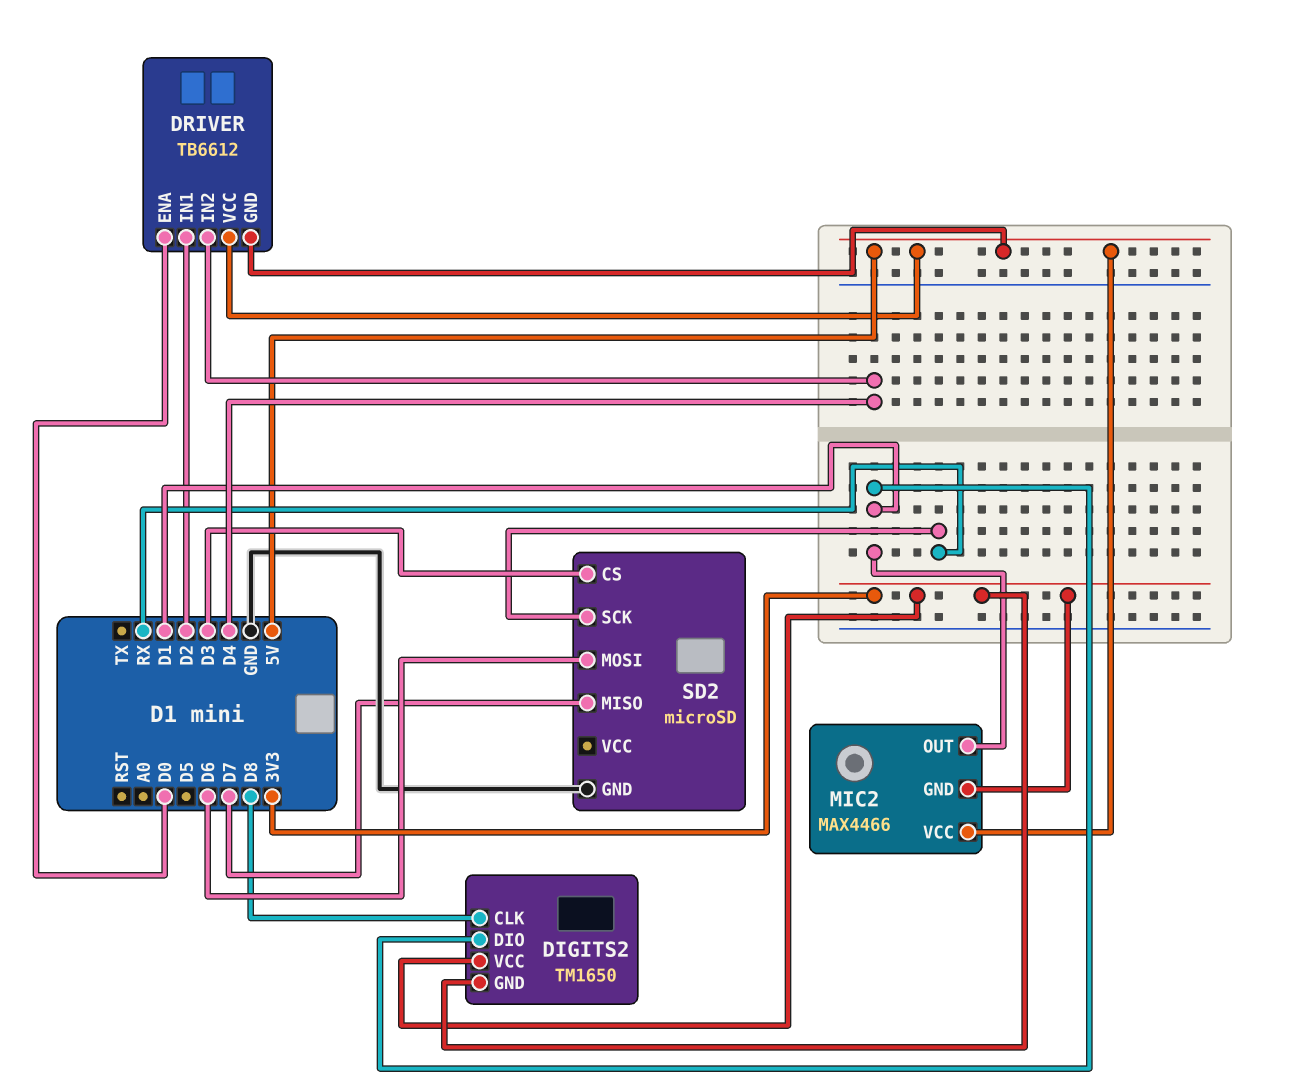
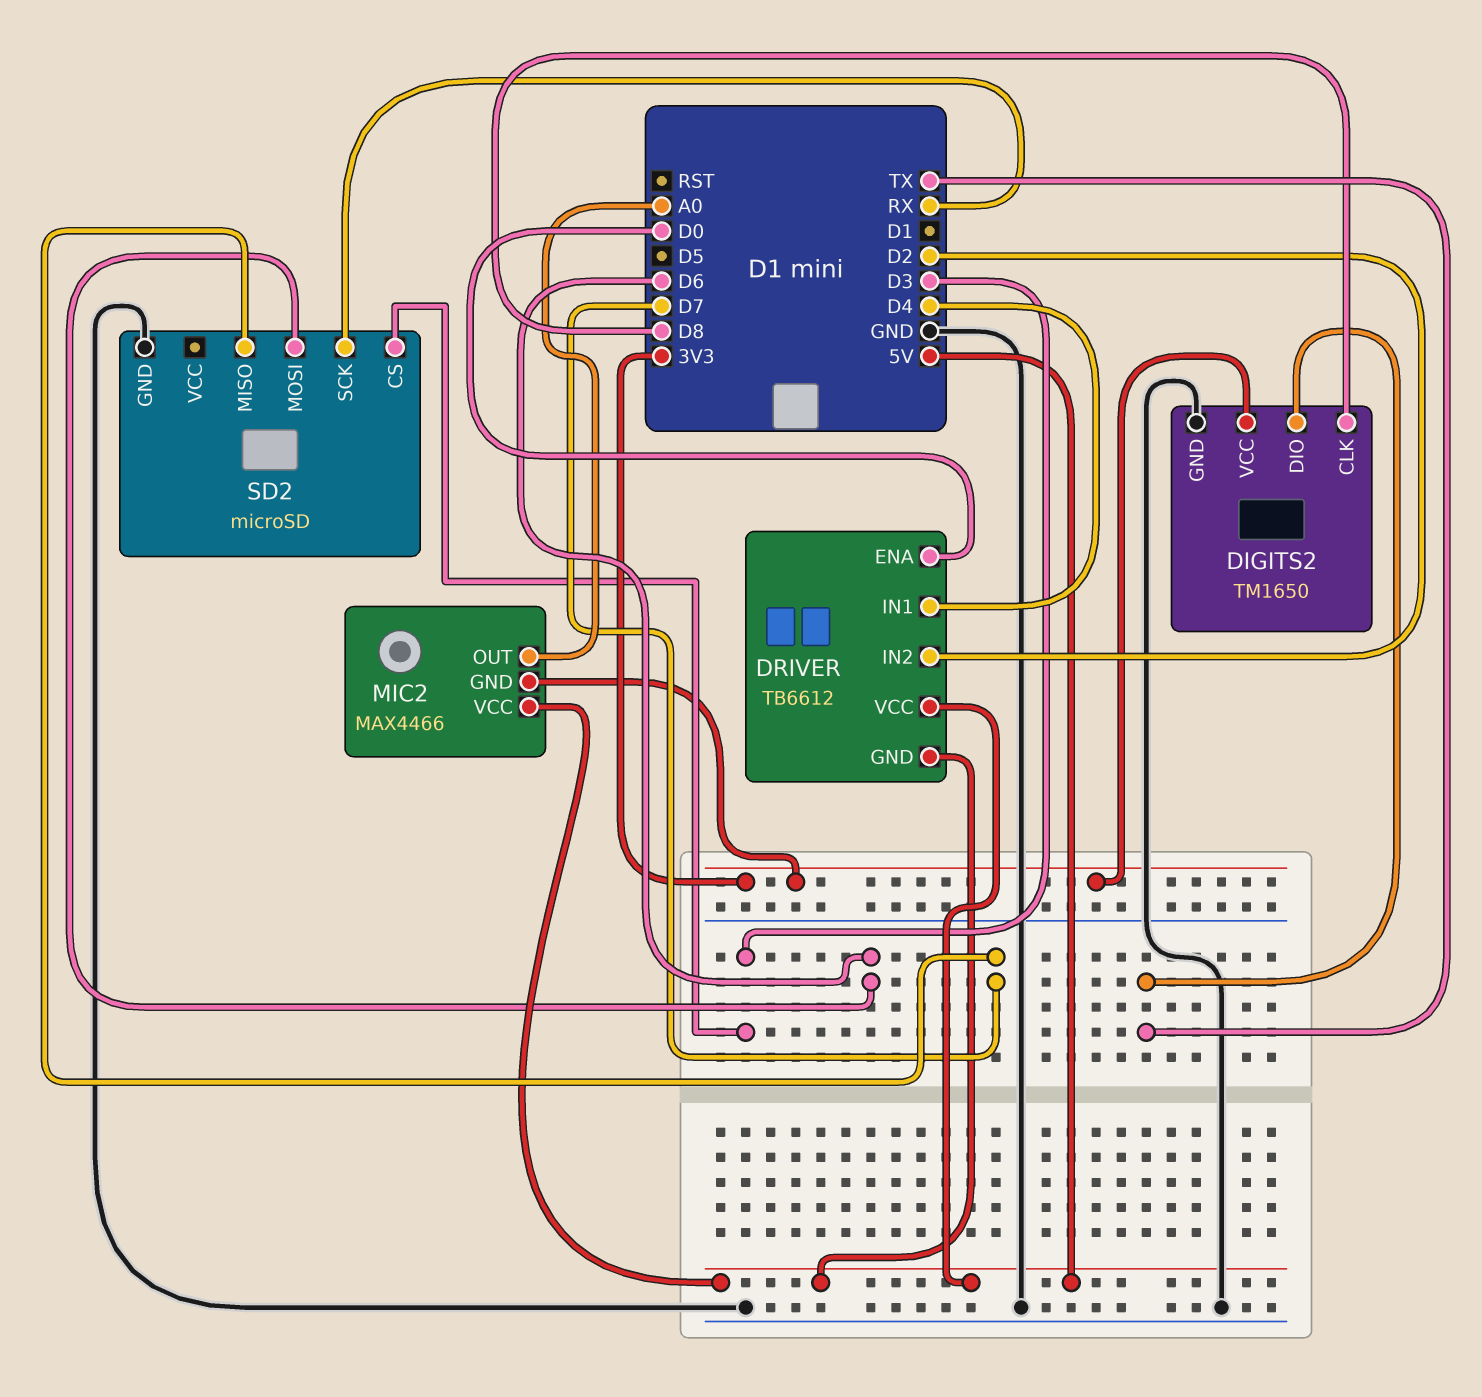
DIGITS2 pin DIO: D1 -> TX
DIGITS2 pin GND: 3V3 -> GND
DRIVER pin IN1: D2 -> D4
DRIVER pin IN2: D4 -> D2
MIC2 pin OUT: D1 -> A0

